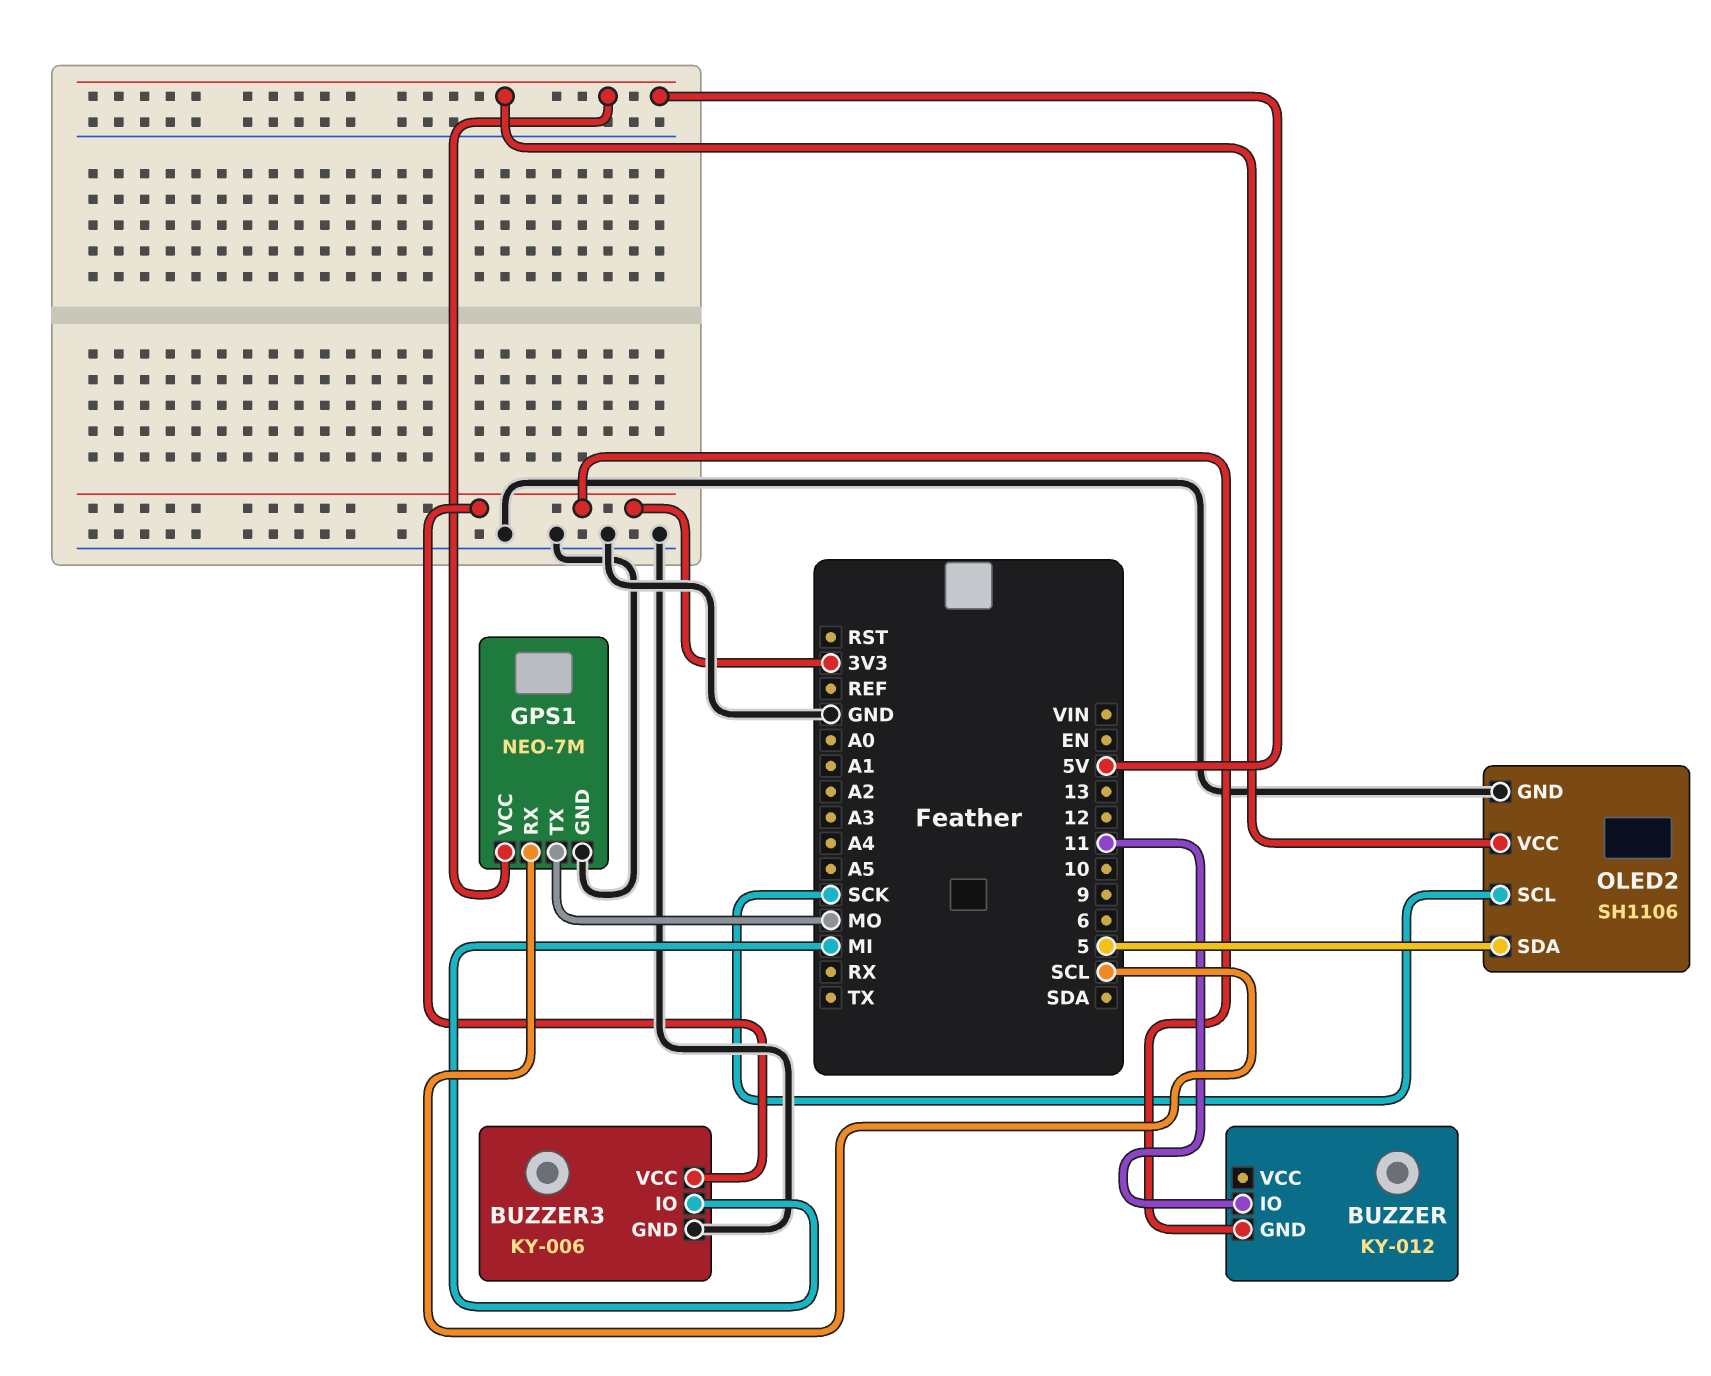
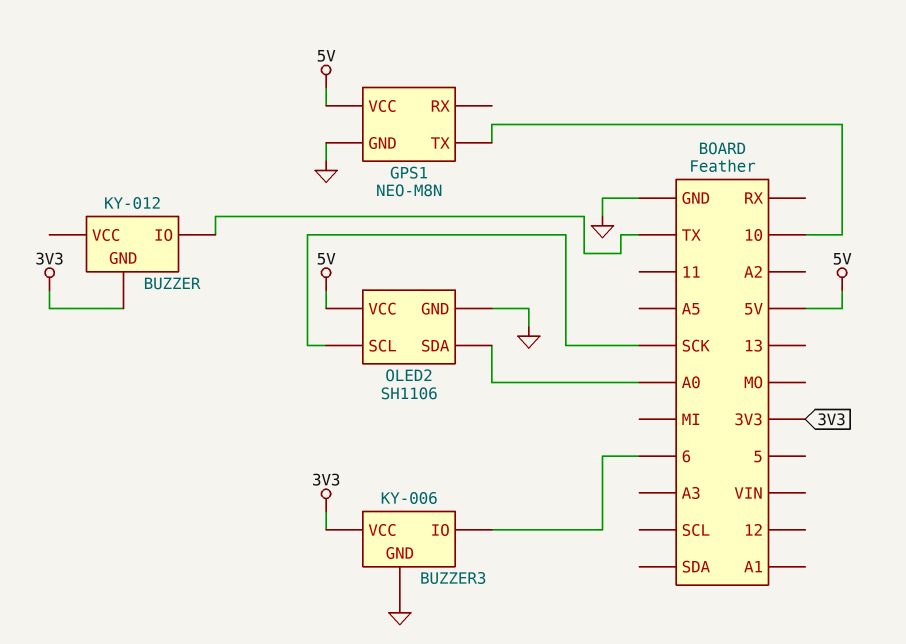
BUZZER pin IO: 11 -> TX
BUZZER3 pin IO: MI -> 6
GPS1: NEO-7M -> NEO-M8N
GPS1 pin RX: SCL -> none
GPS1 pin TX: MO -> 10
OLED2 pin SDA: 5 -> A0

